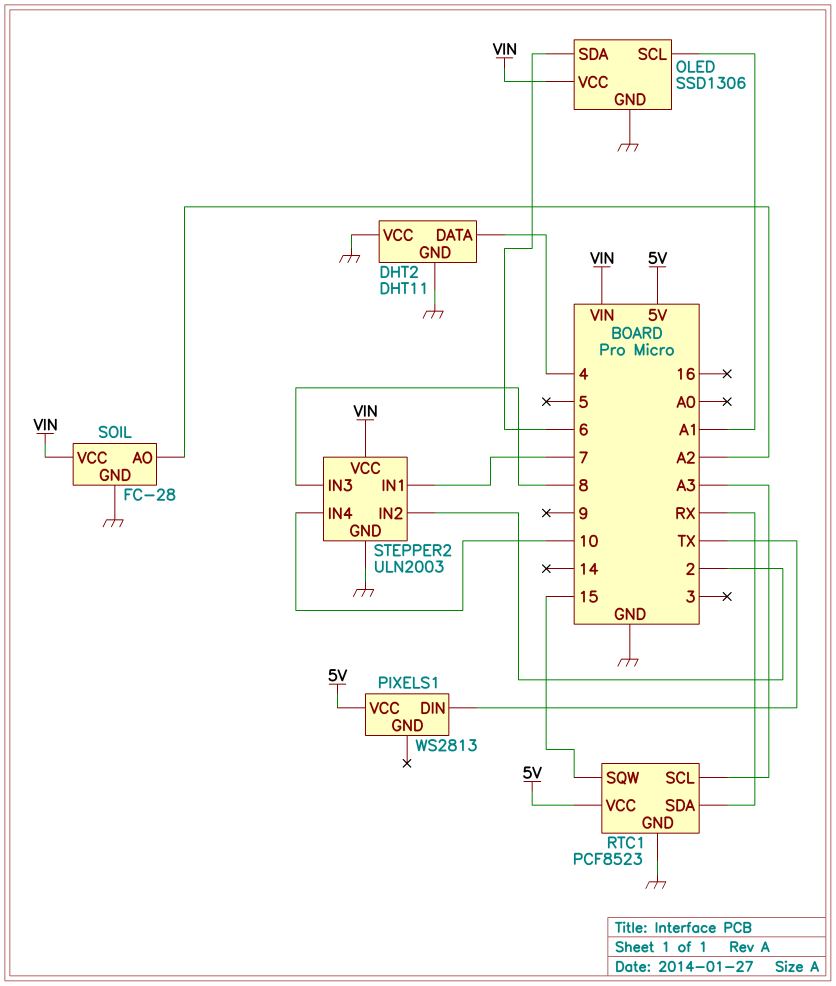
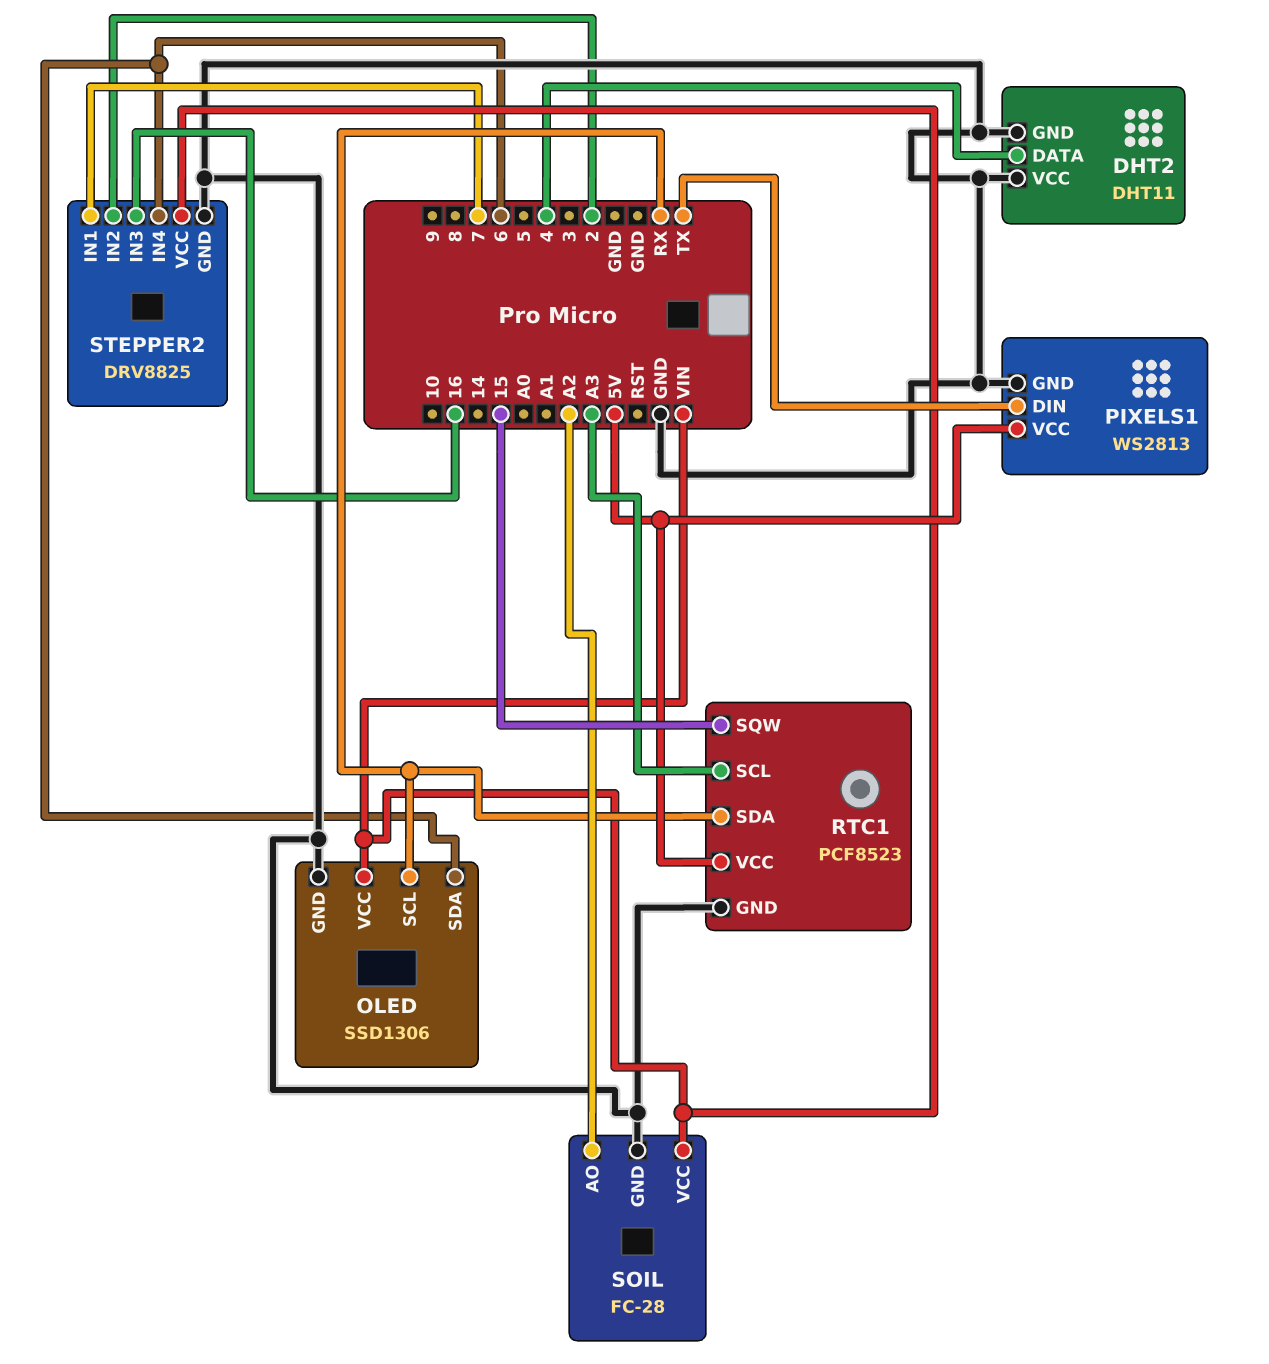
OLED pin SCL: A1 -> RX
PIXELS1 pin GND: none -> GND
STEPPER2: ULN2003 -> DRV8825
STEPPER2 pin IN3: 8 -> 16
STEPPER2 pin IN4: 10 -> 6

